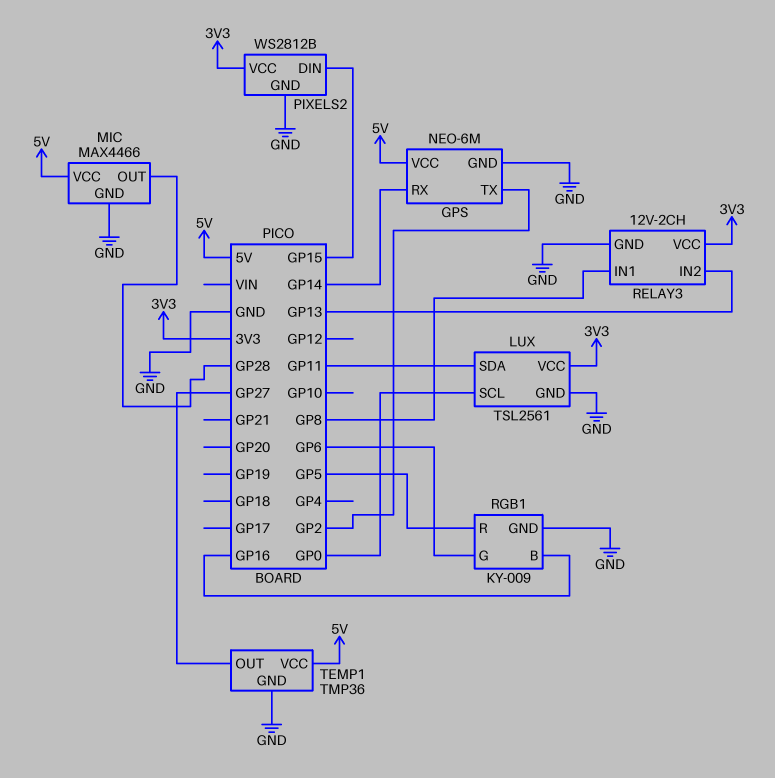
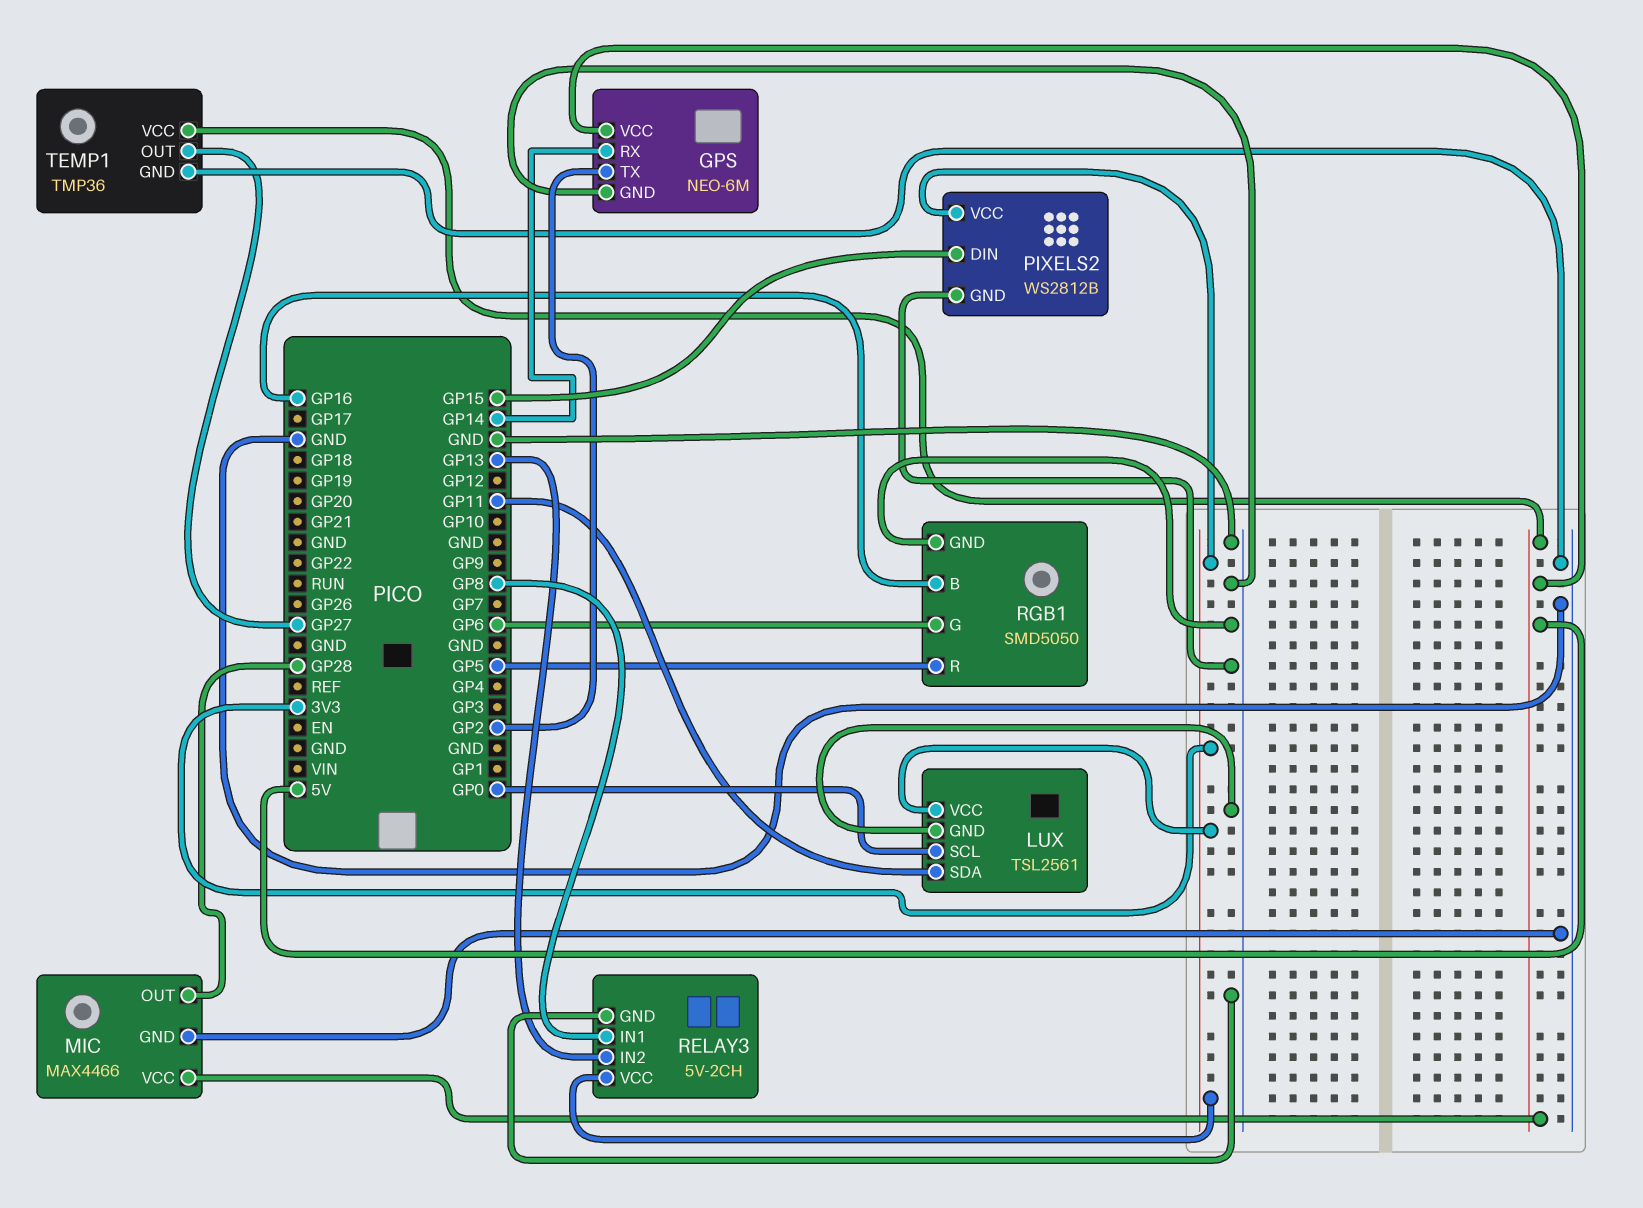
RELAY3: 12V-2CH -> 5V-2CH
RGB1: KY-009 -> SMD5050

